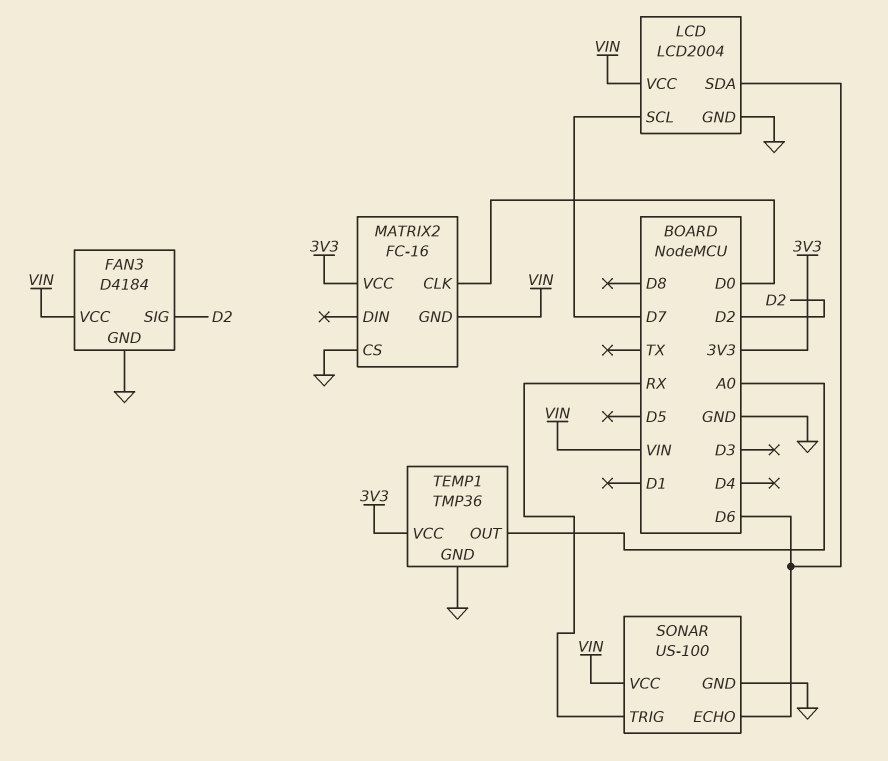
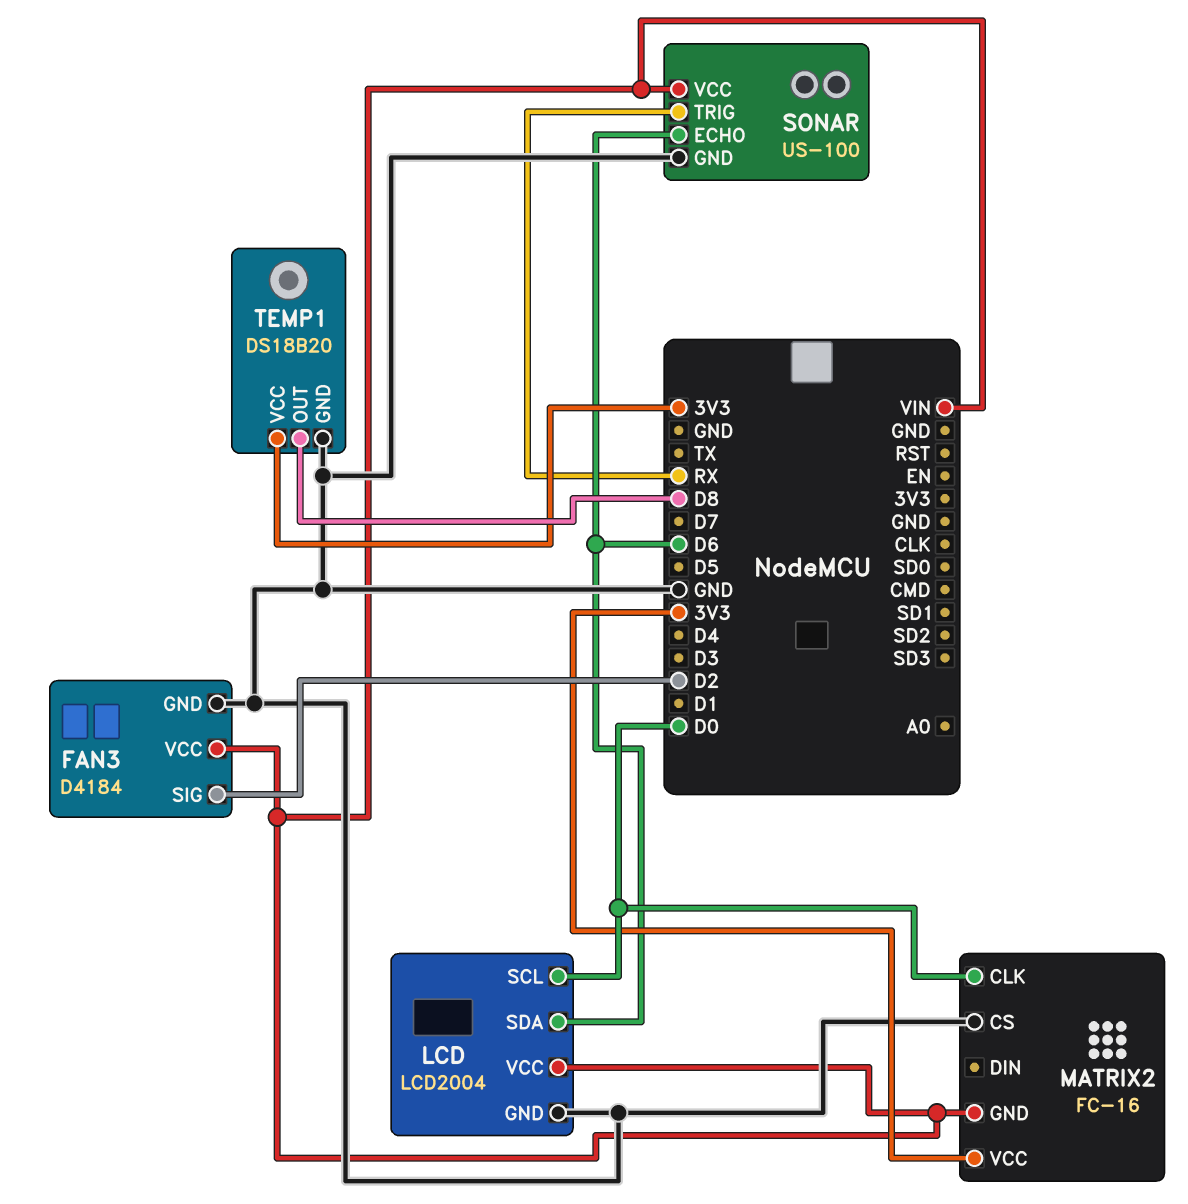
LCD pin SCL: D7 -> D0
TEMP1: TMP36 -> DS18B20
TEMP1 pin OUT: A0 -> D8

